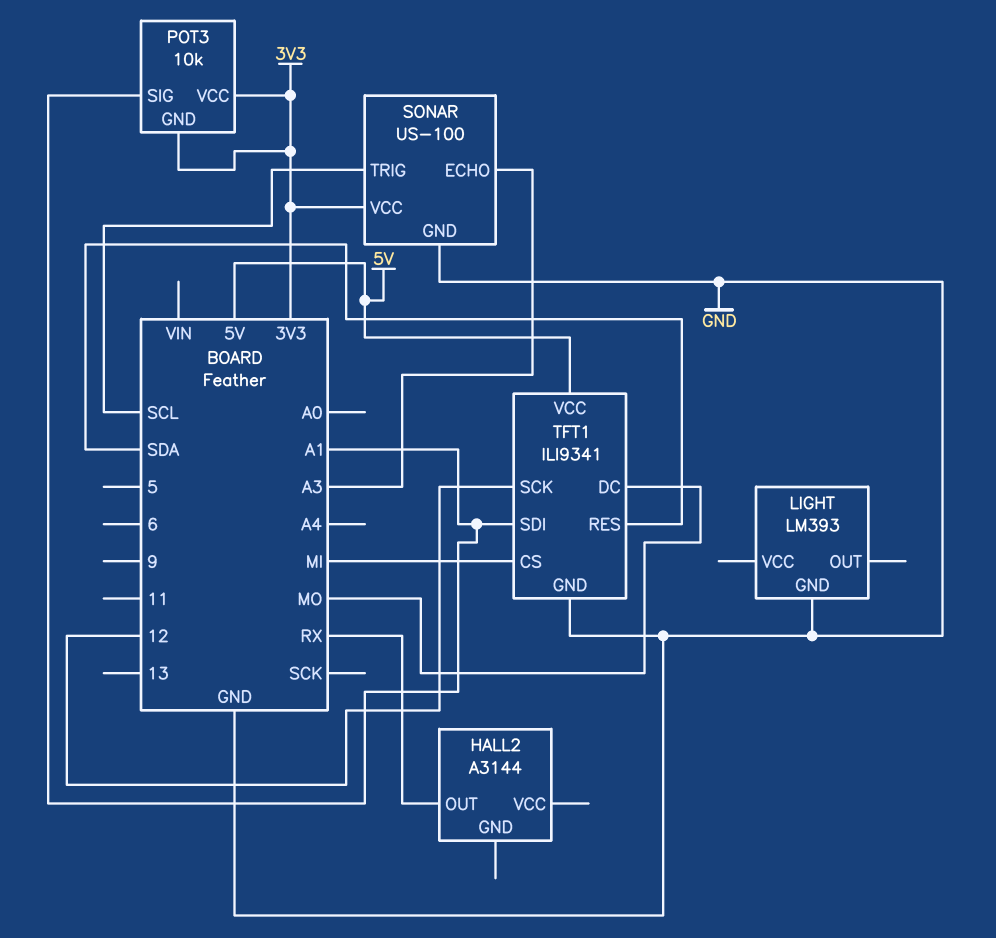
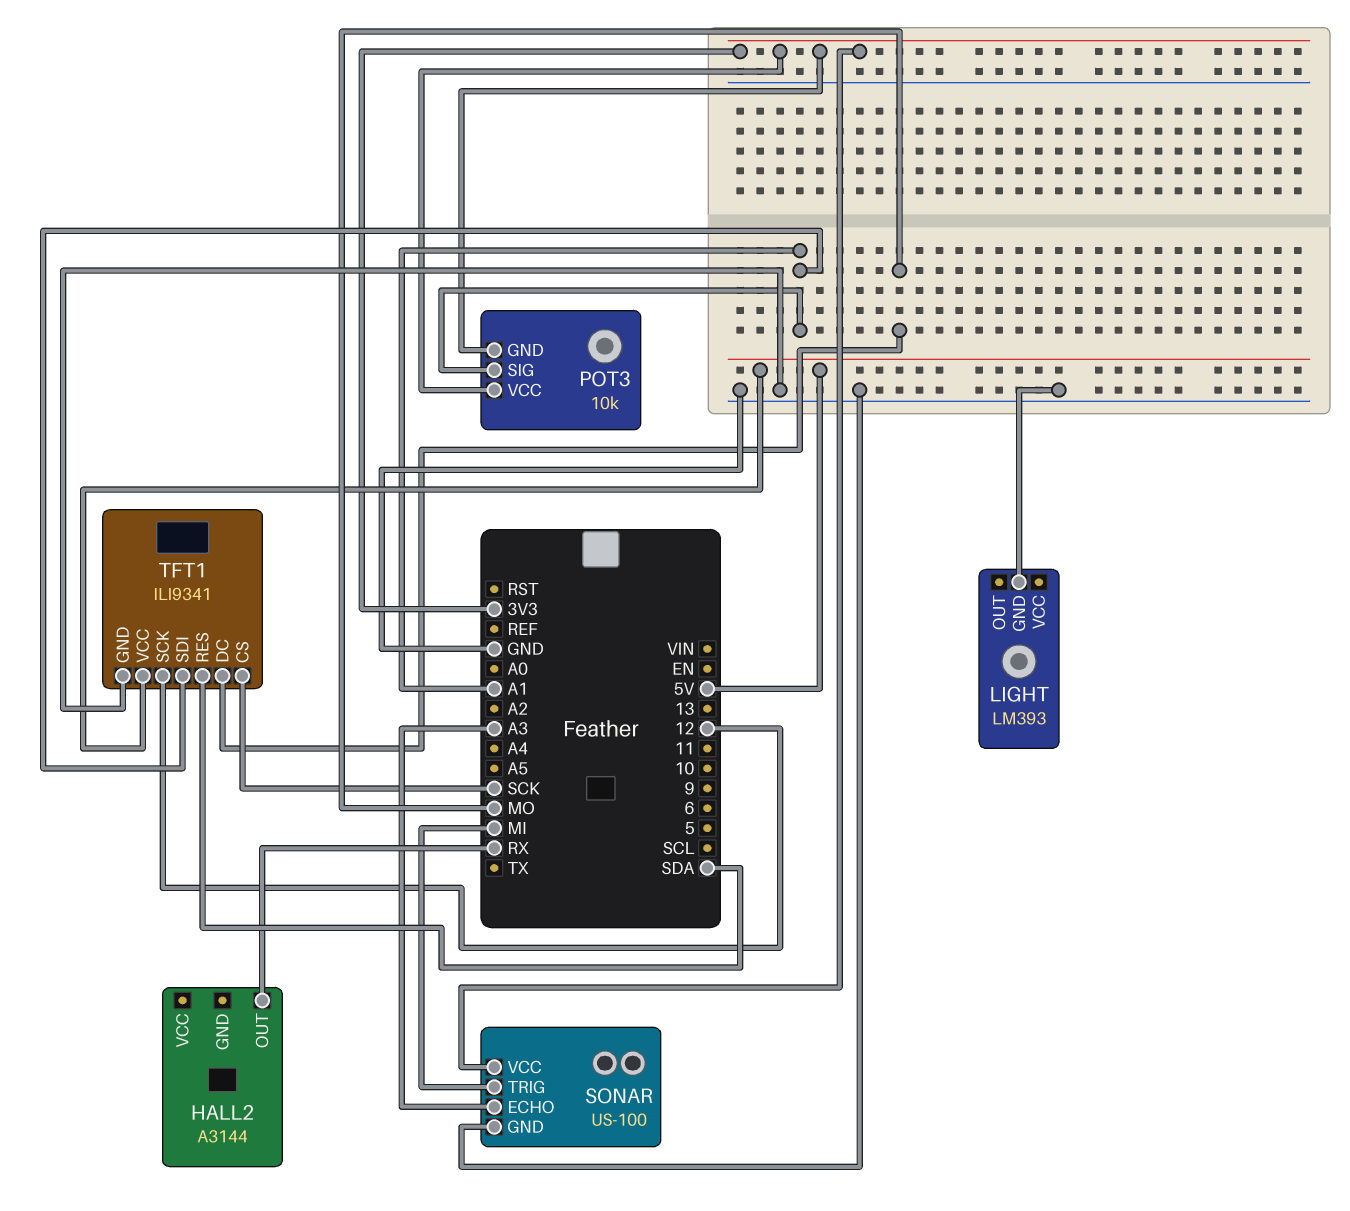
SONAR pin TRIG: SCL -> MI
TFT1 pin CS: MI -> SCK

